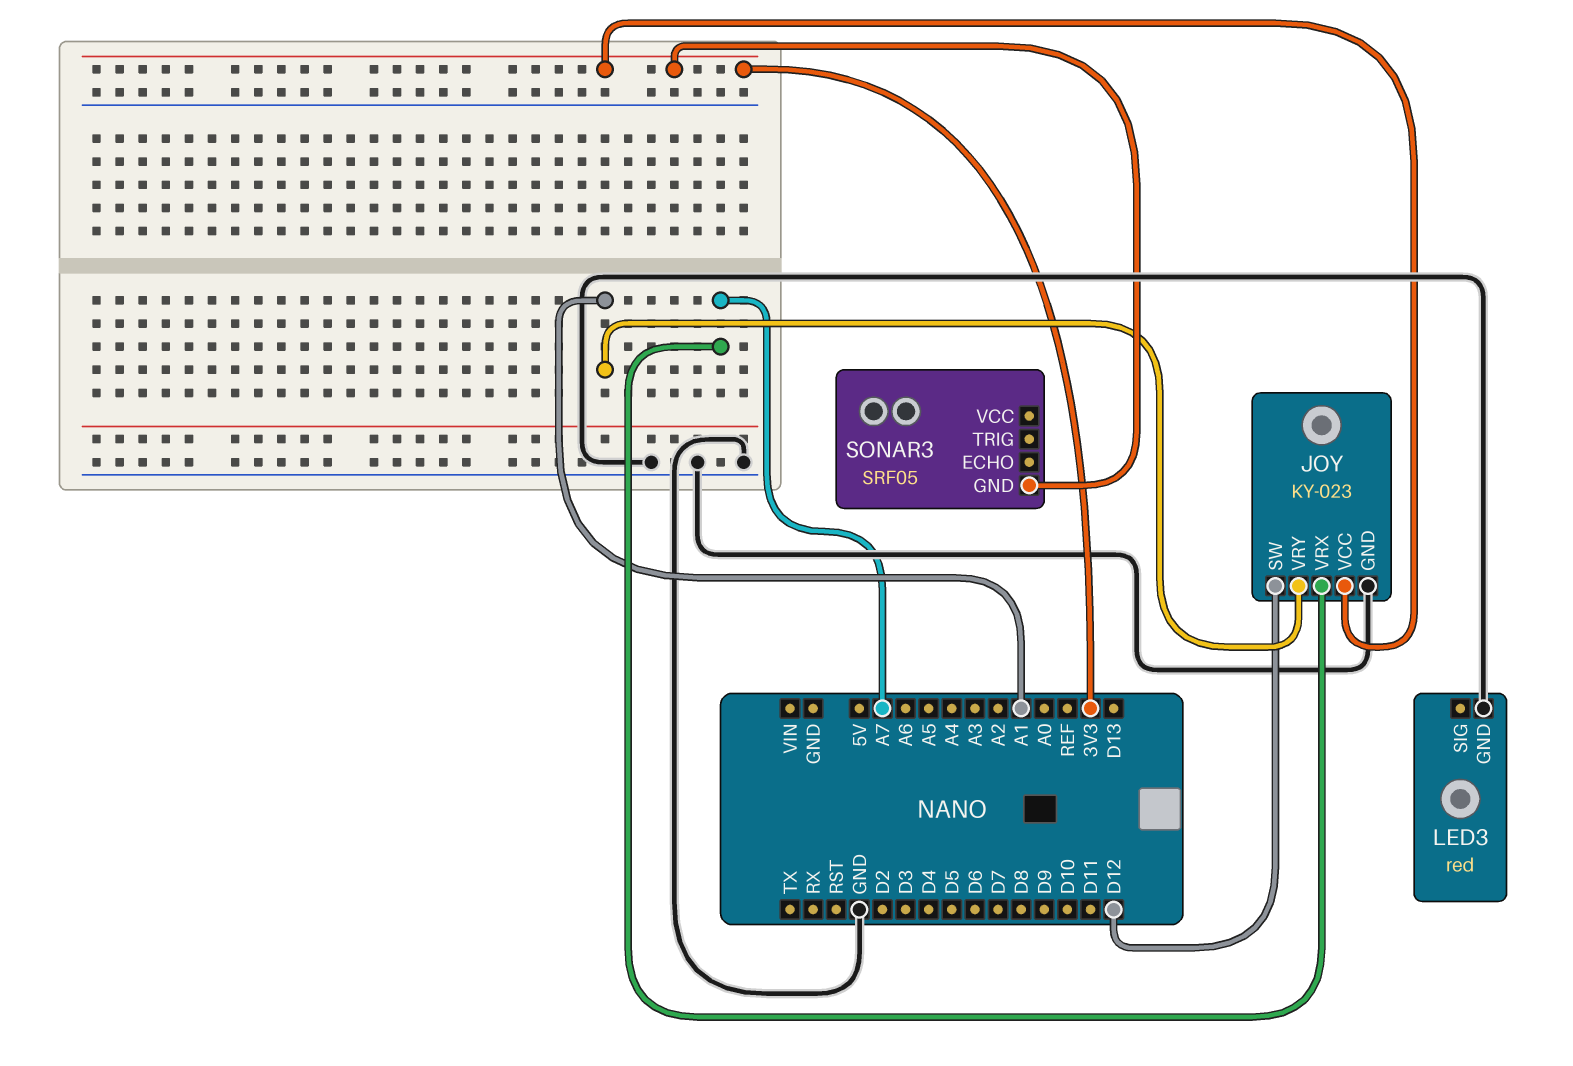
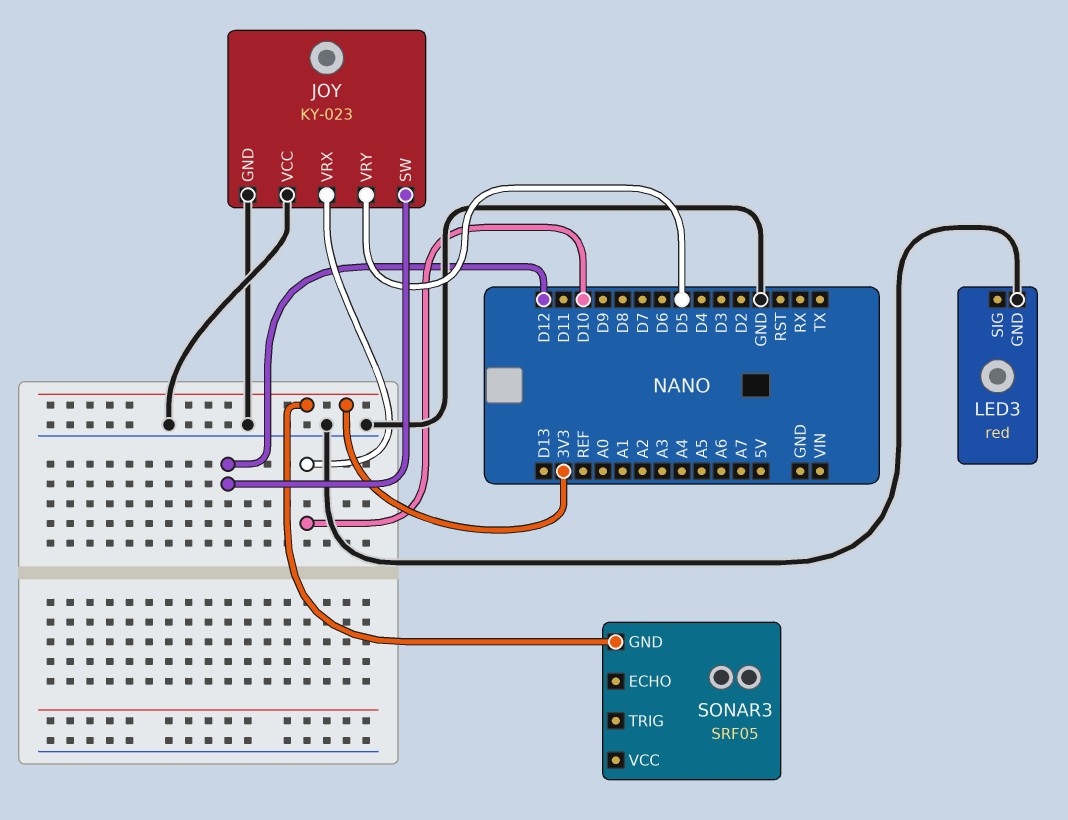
JOY pin VCC: 3V3 -> GND
JOY pin VRX: A7 -> D10
JOY pin VRY: A1 -> D5

